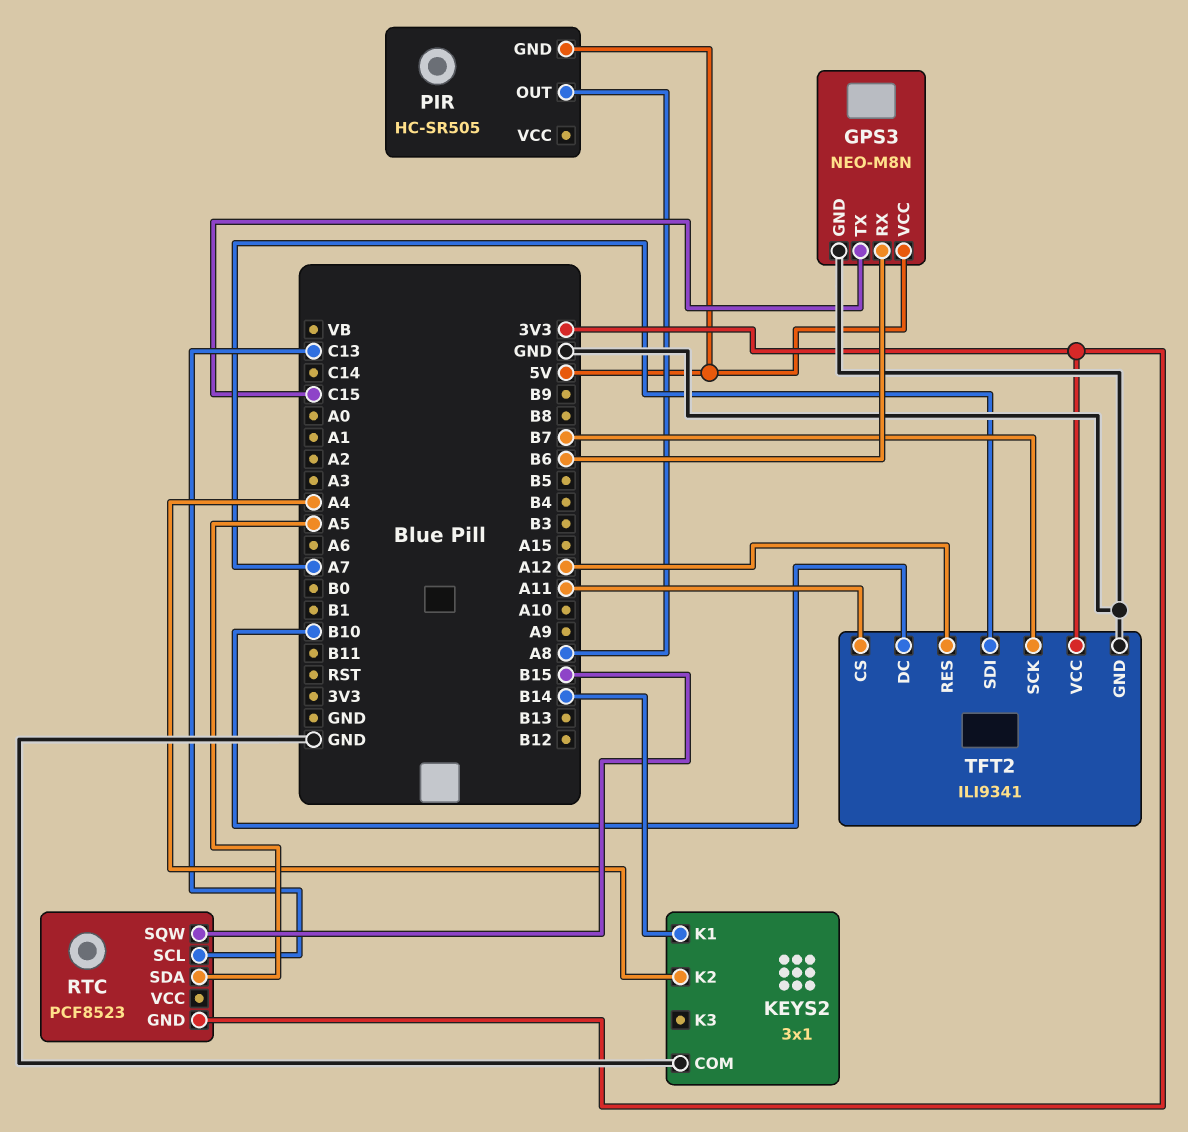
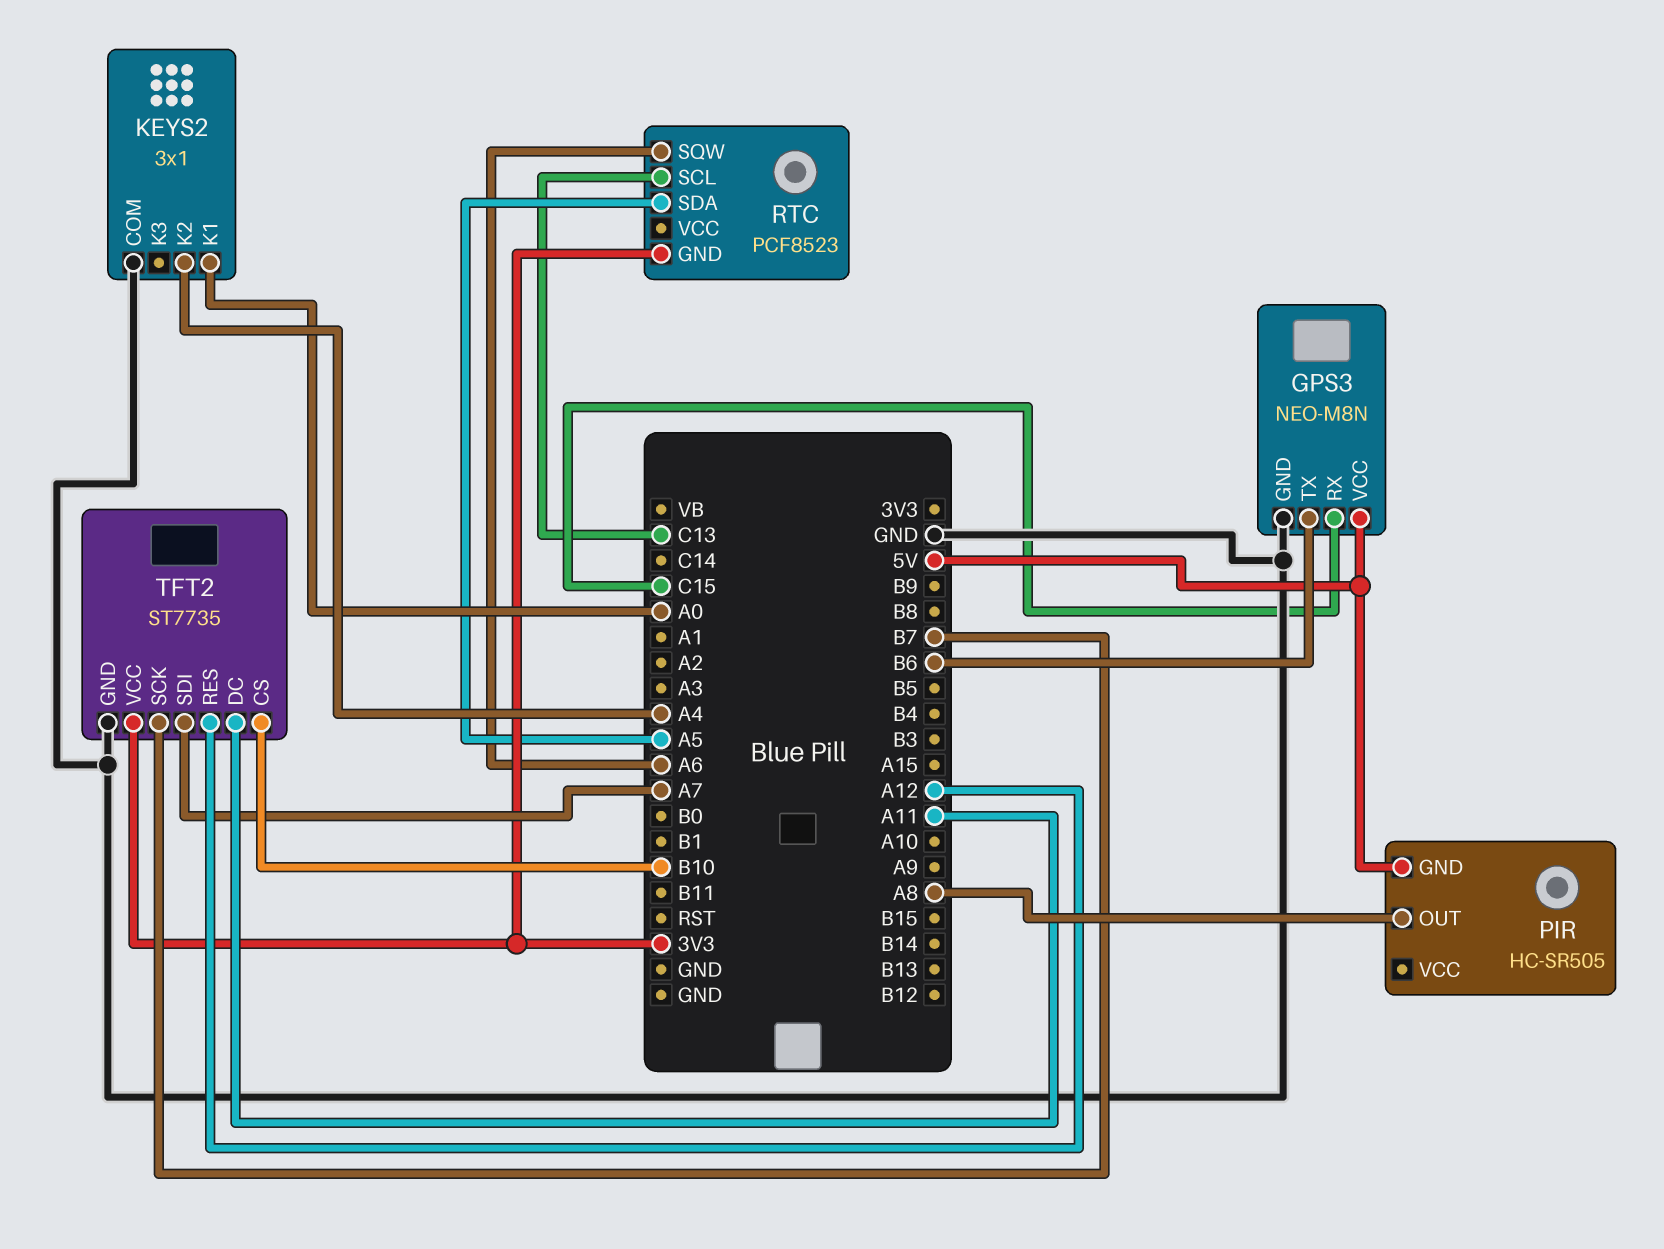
GPS3 pin RX: B6 -> C15
GPS3 pin TX: C15 -> B6
KEYS2 pin K1: B14 -> A0
RTC pin SQW: B15 -> A6
TFT2: ILI9341 -> ST7735
TFT2 pin CS: A11 -> B10
TFT2 pin DC: B10 -> A11

